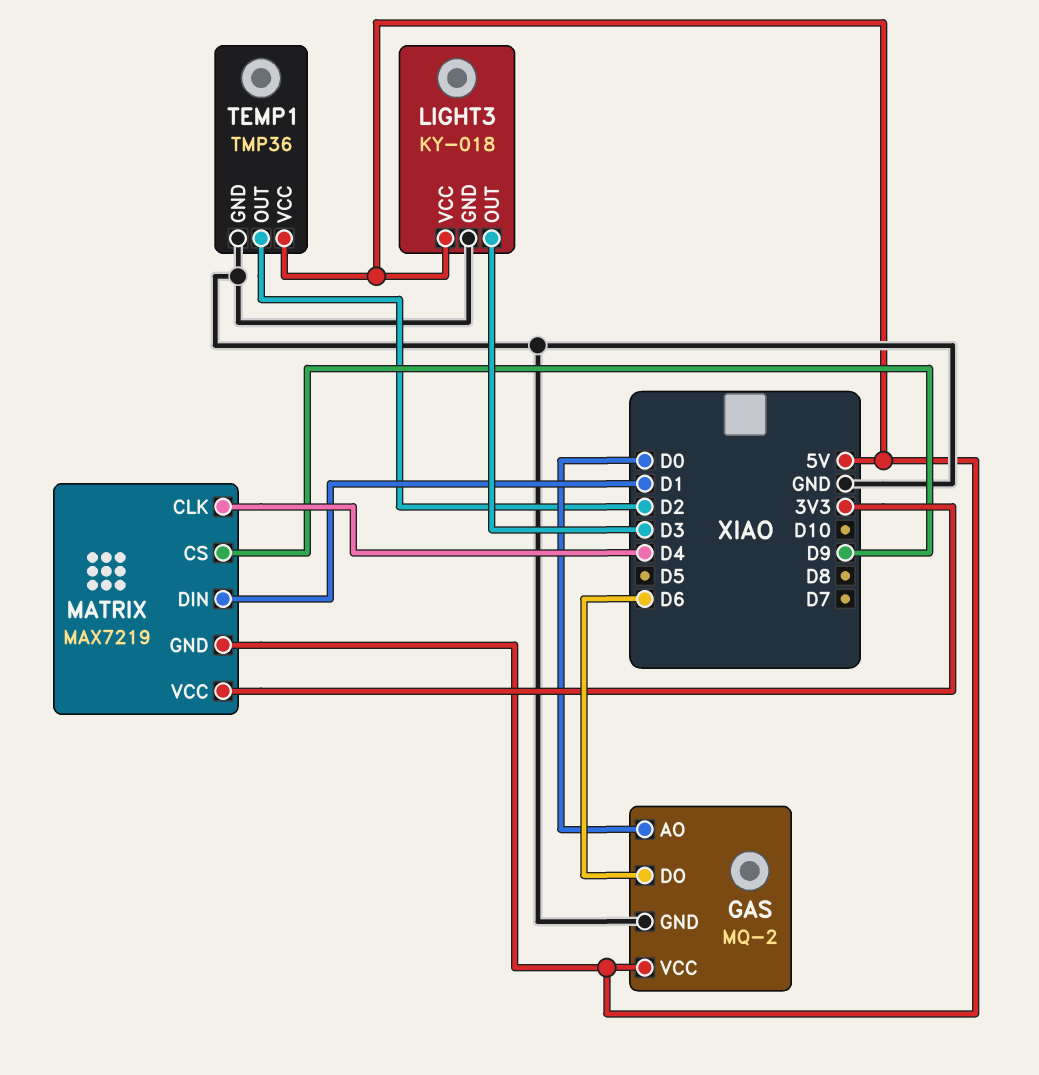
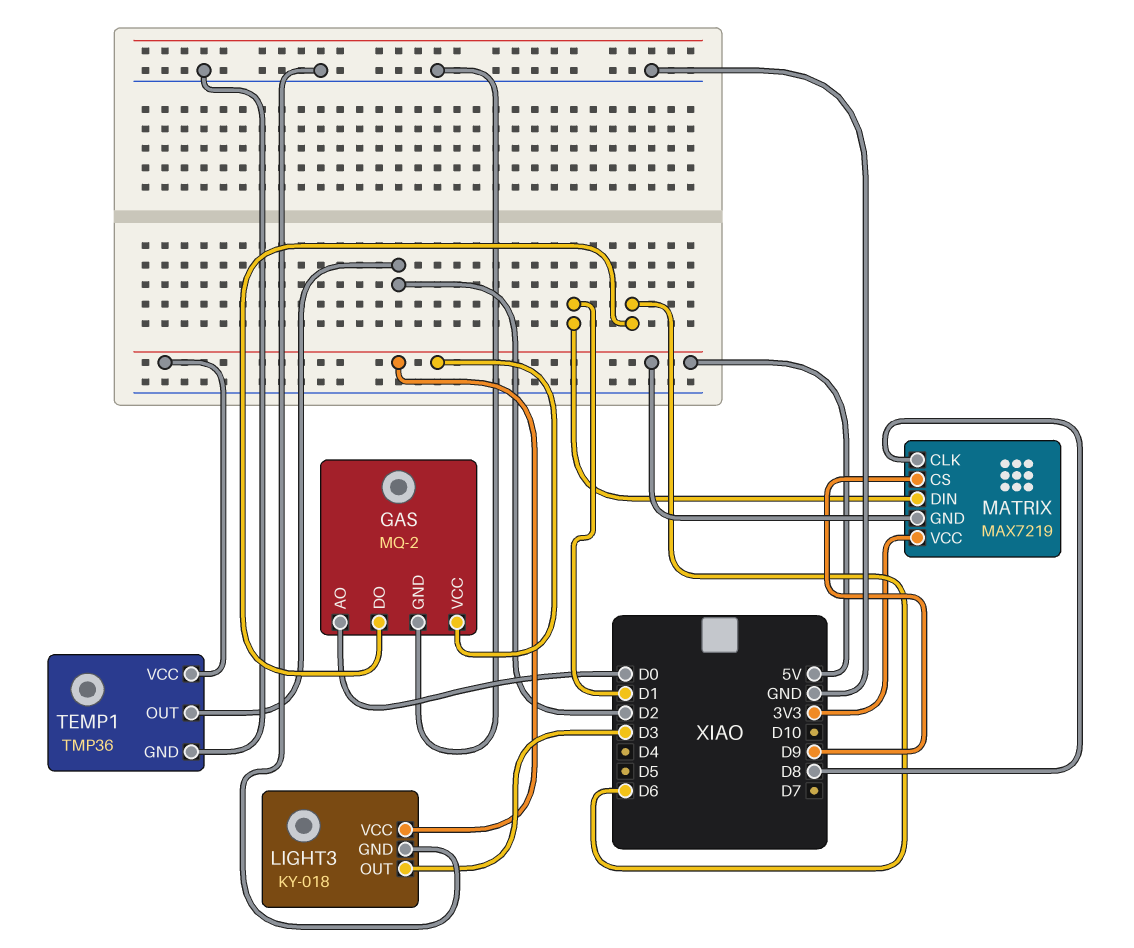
MATRIX pin CLK: D4 -> D8

